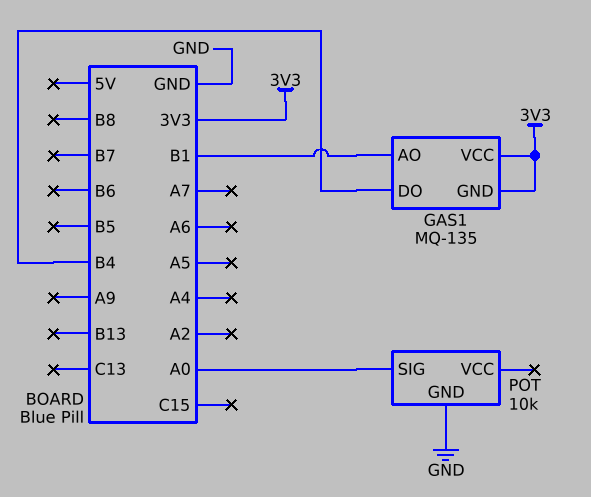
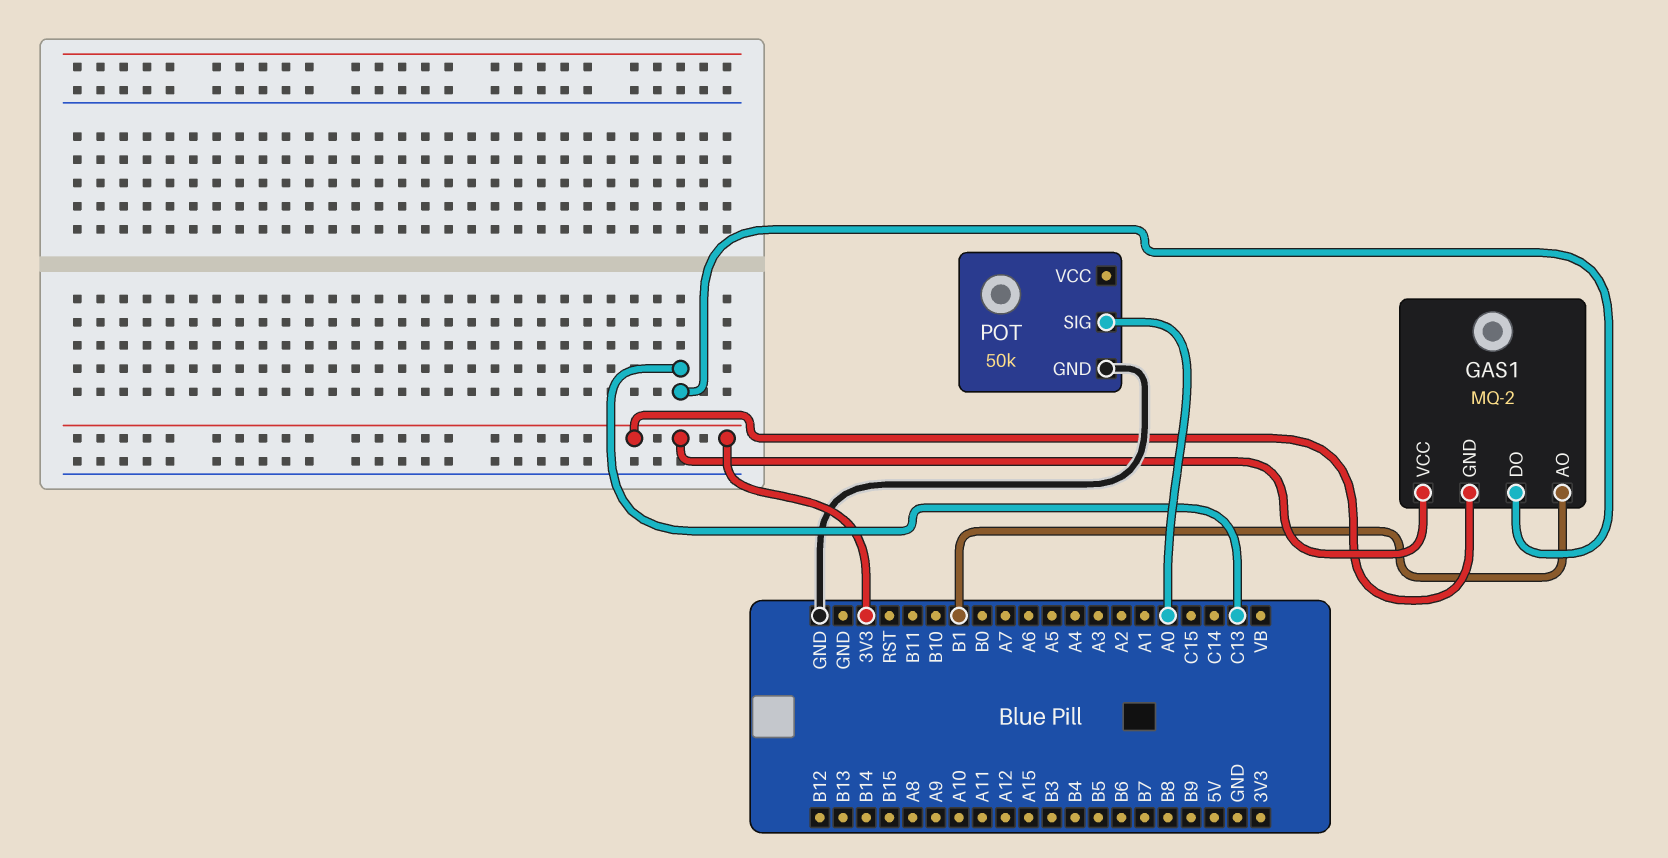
GAS1: MQ-135 -> MQ-2
GAS1 pin DO: B4 -> C13
POT: 10k -> 50k

